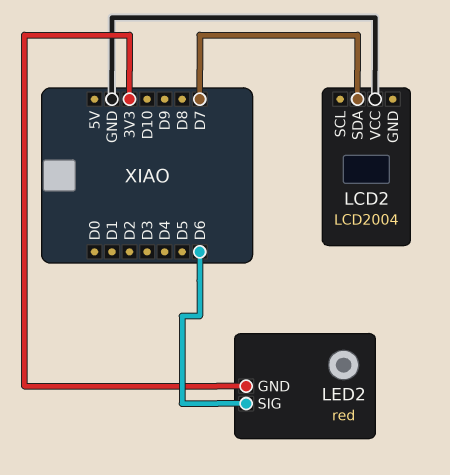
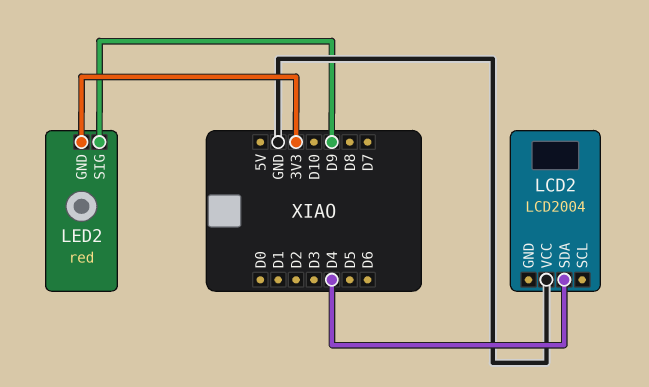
LCD2 pin SDA: D7 -> D4
LED2 pin SIG: D6 -> D9

